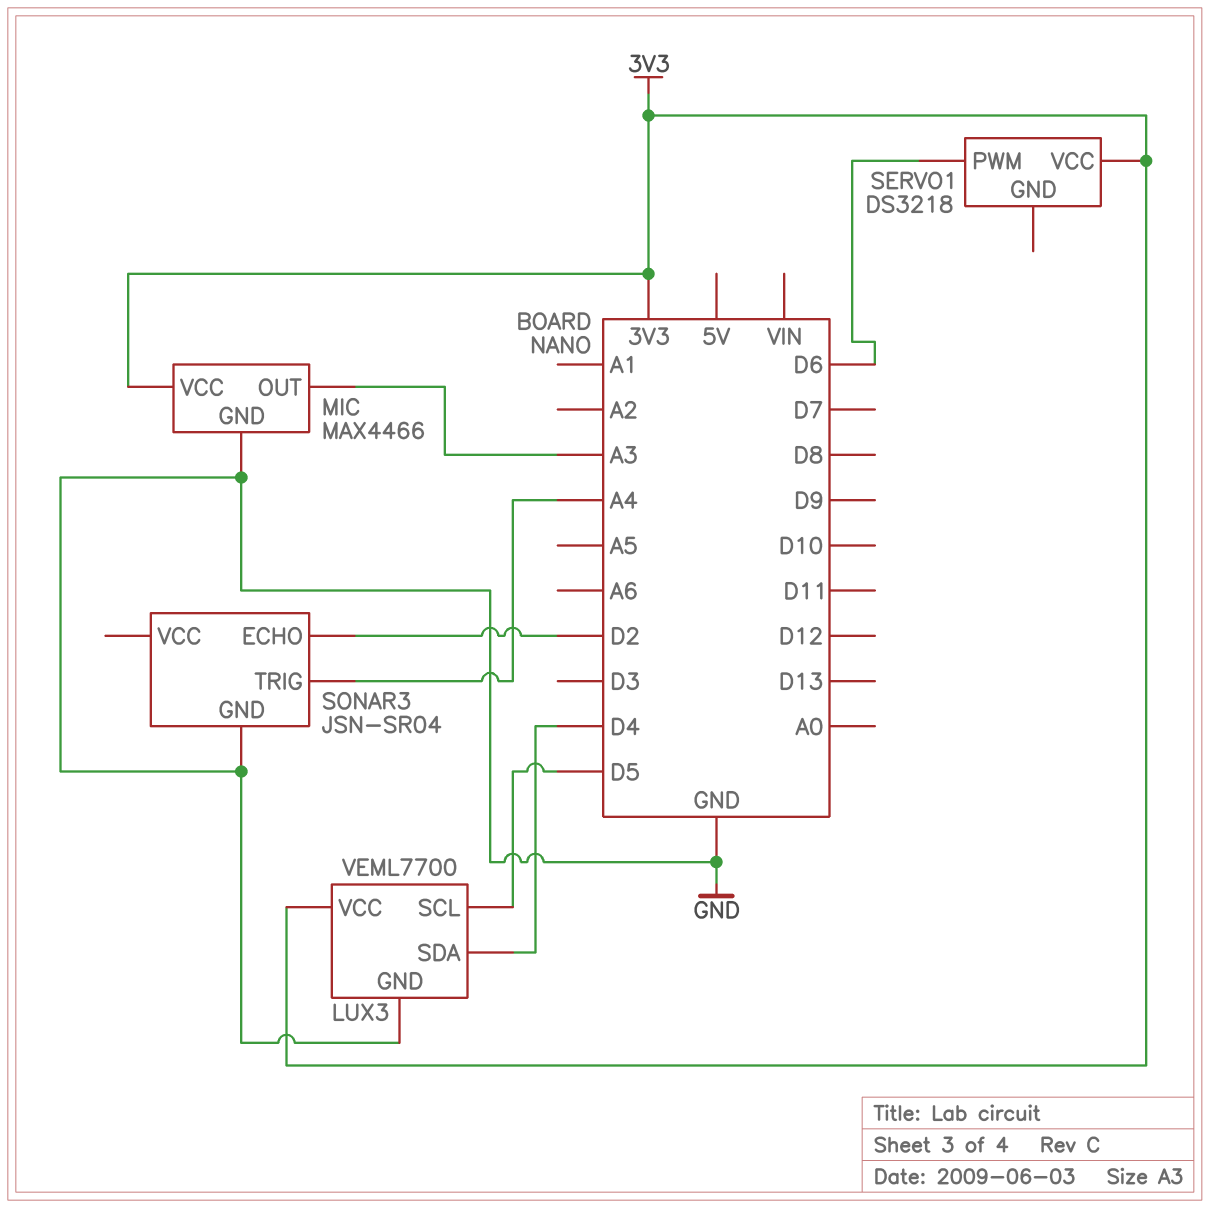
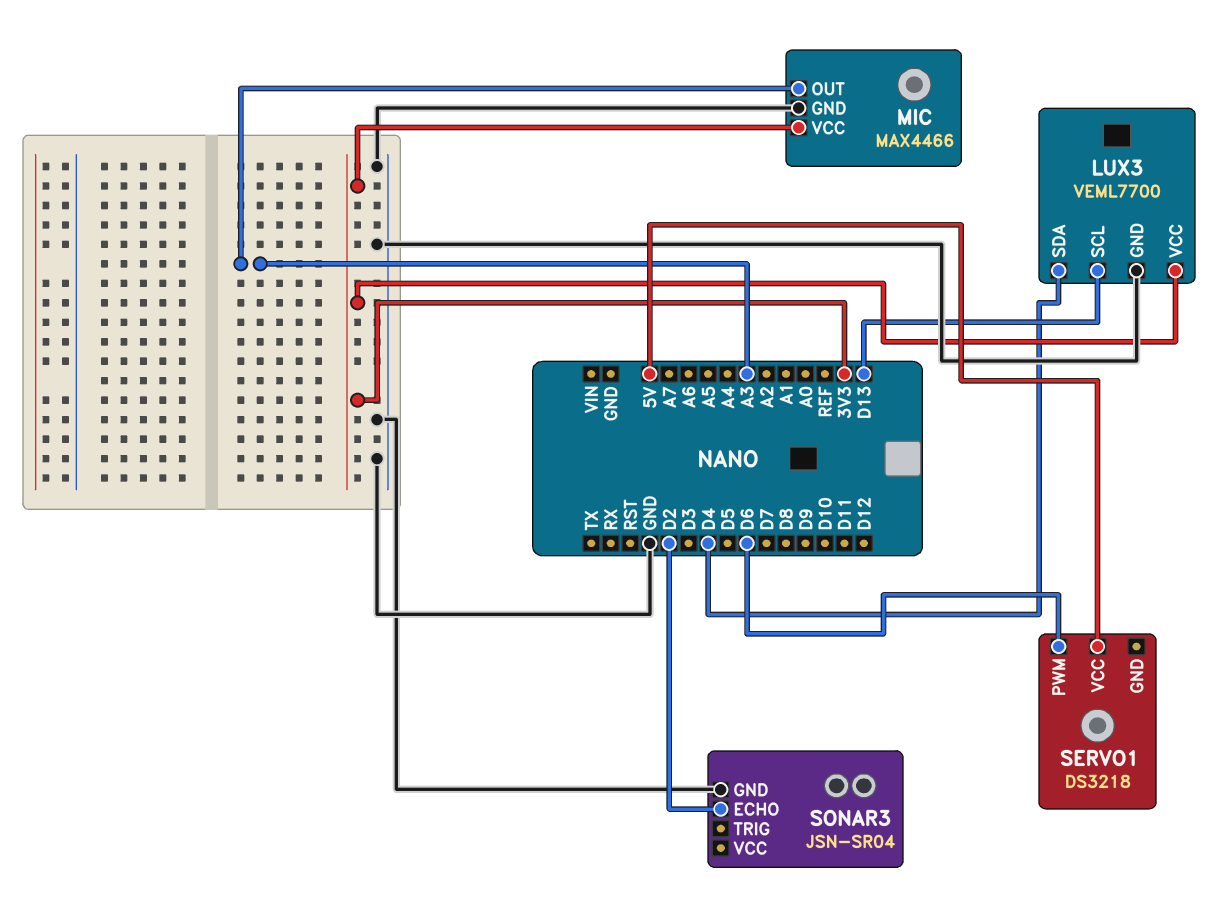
LUX3 pin SCL: D5 -> D13
SERVO1 pin VCC: 3V3 -> 5V
SONAR3 pin TRIG: A4 -> none

